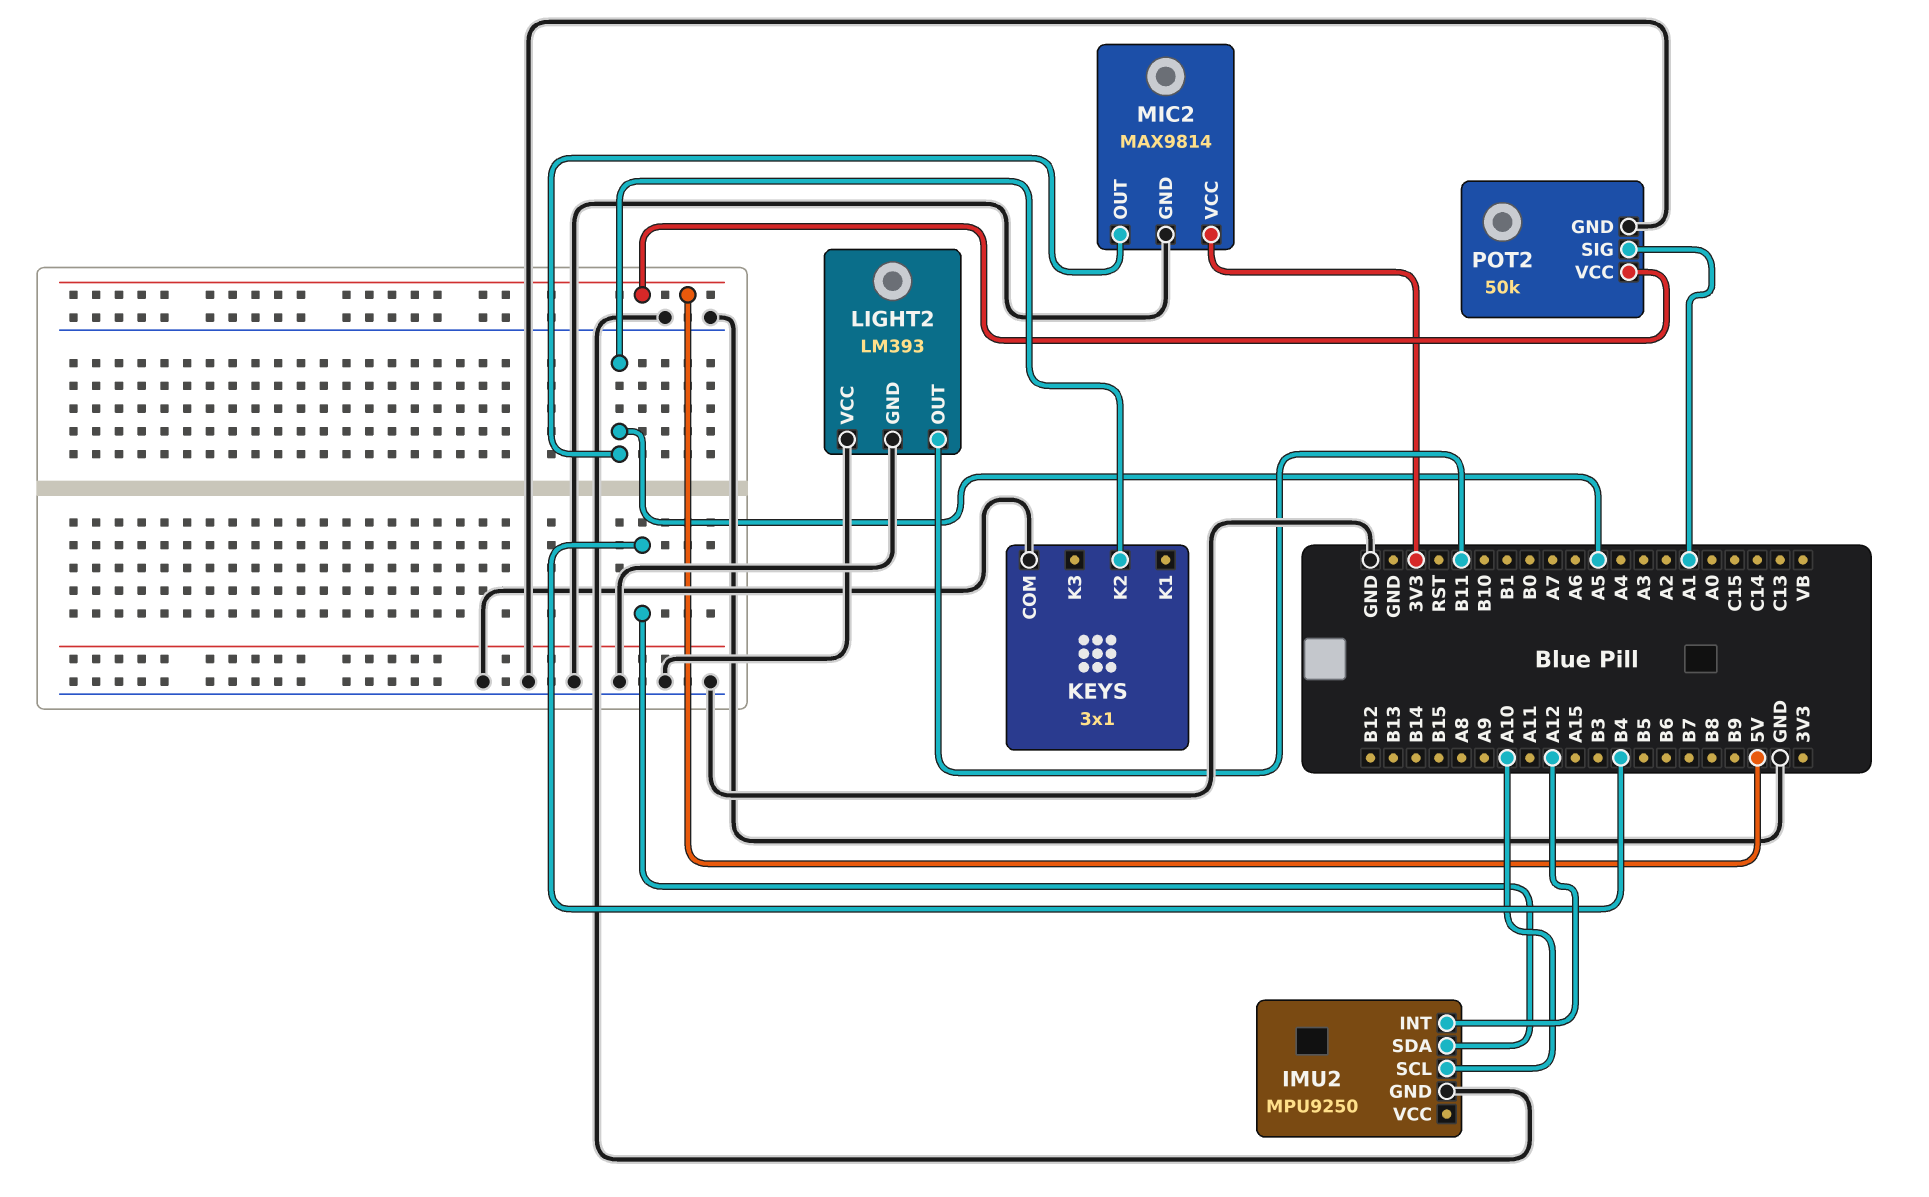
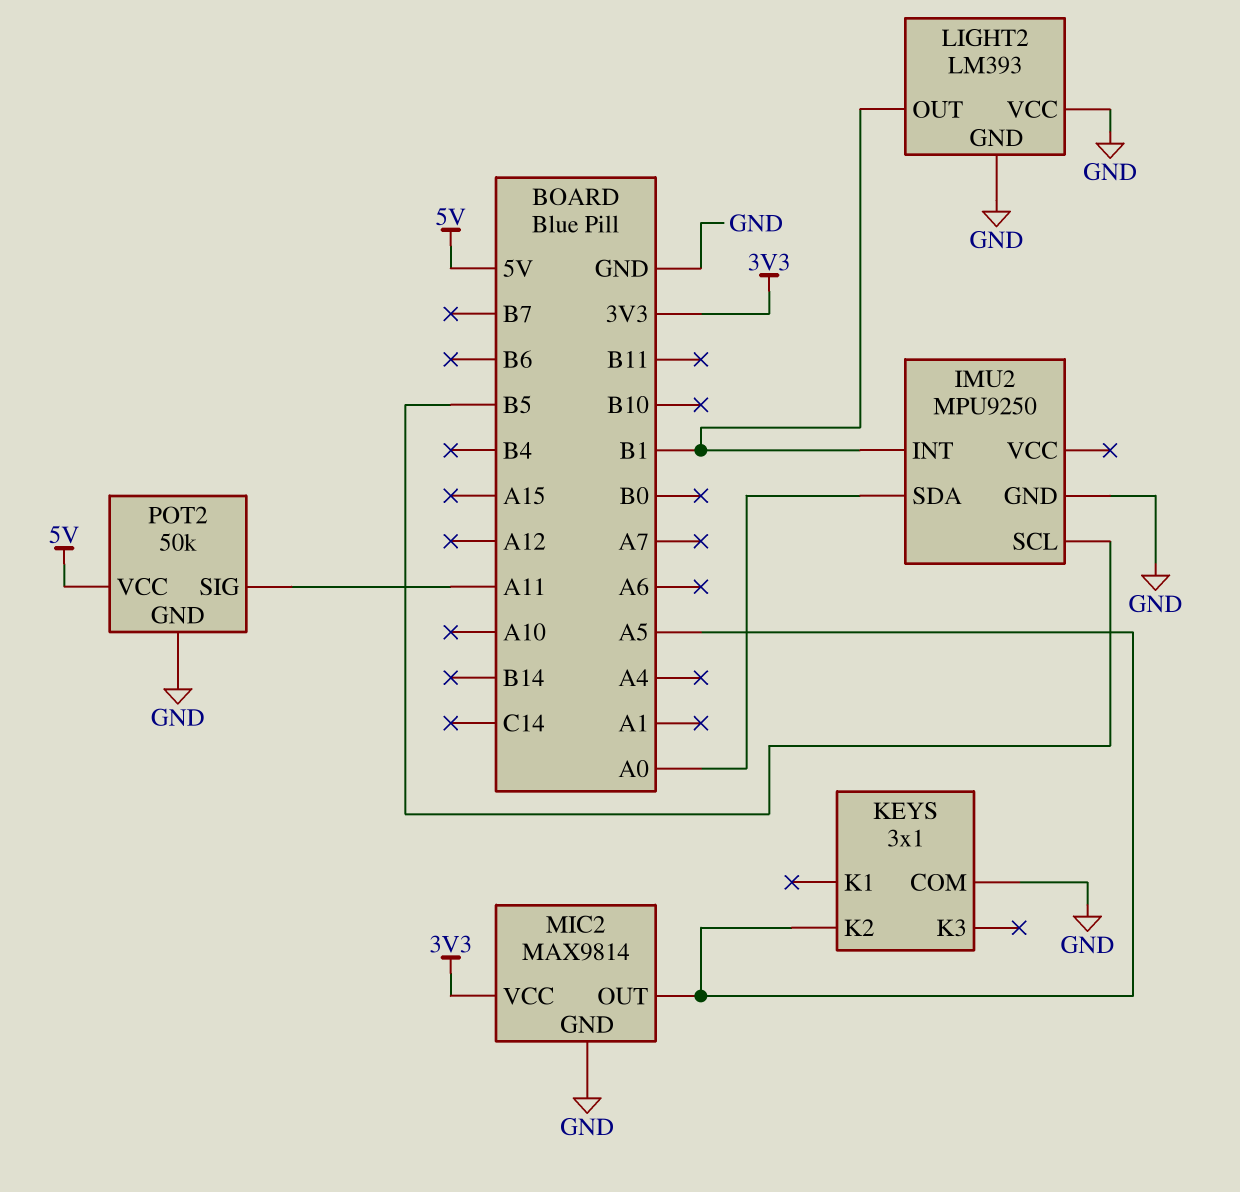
IMU2 pin INT: A12 -> B1
IMU2 pin SCL: A10 -> B5
IMU2 pin SDA: B4 -> A0
LIGHT2 pin OUT: B11 -> B1
POT2 pin SIG: A1 -> A11

